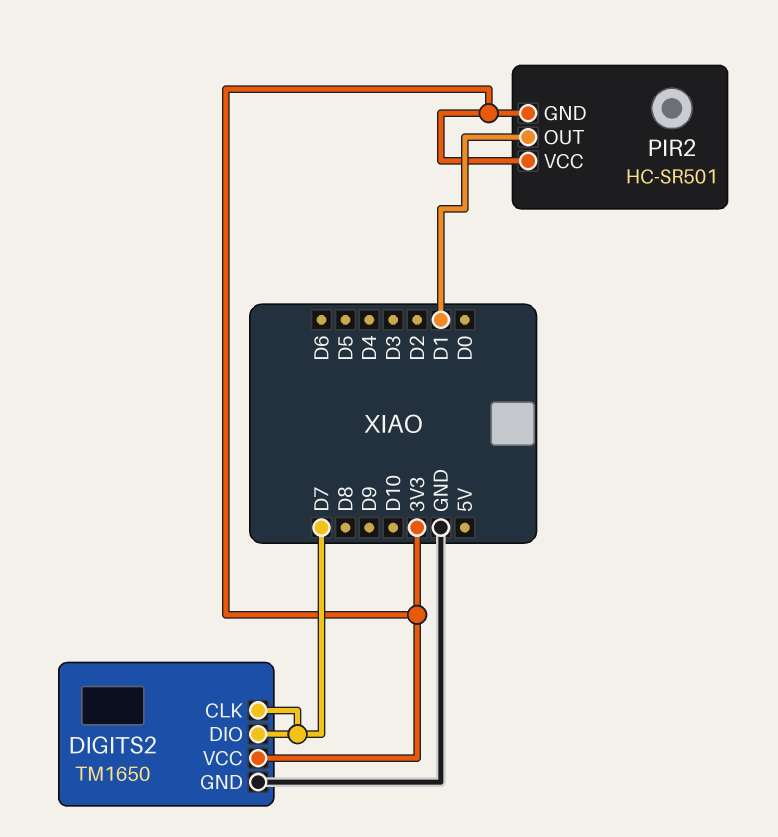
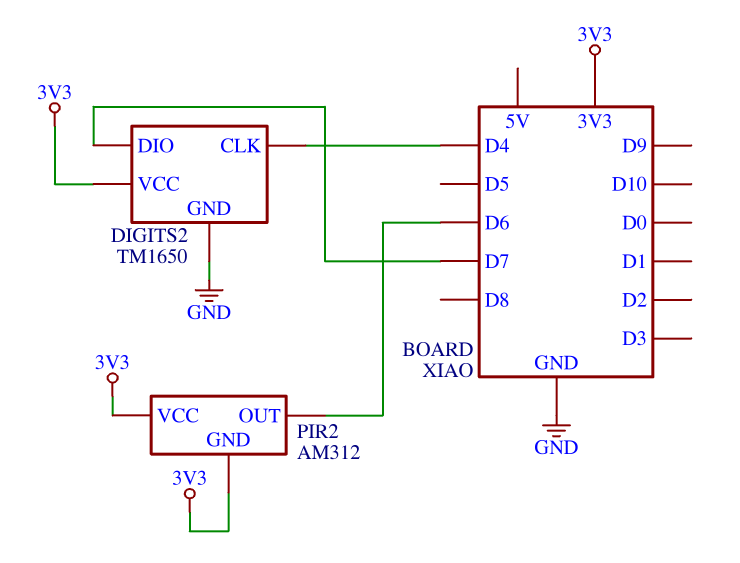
DIGITS2 pin CLK: D7 -> D4
PIR2: HC-SR501 -> AM312
PIR2 pin OUT: D1 -> D6

